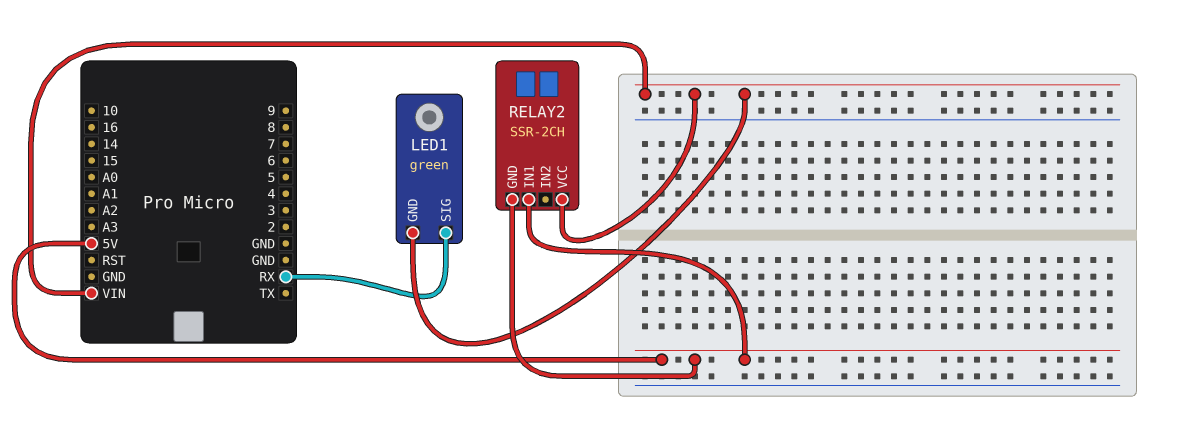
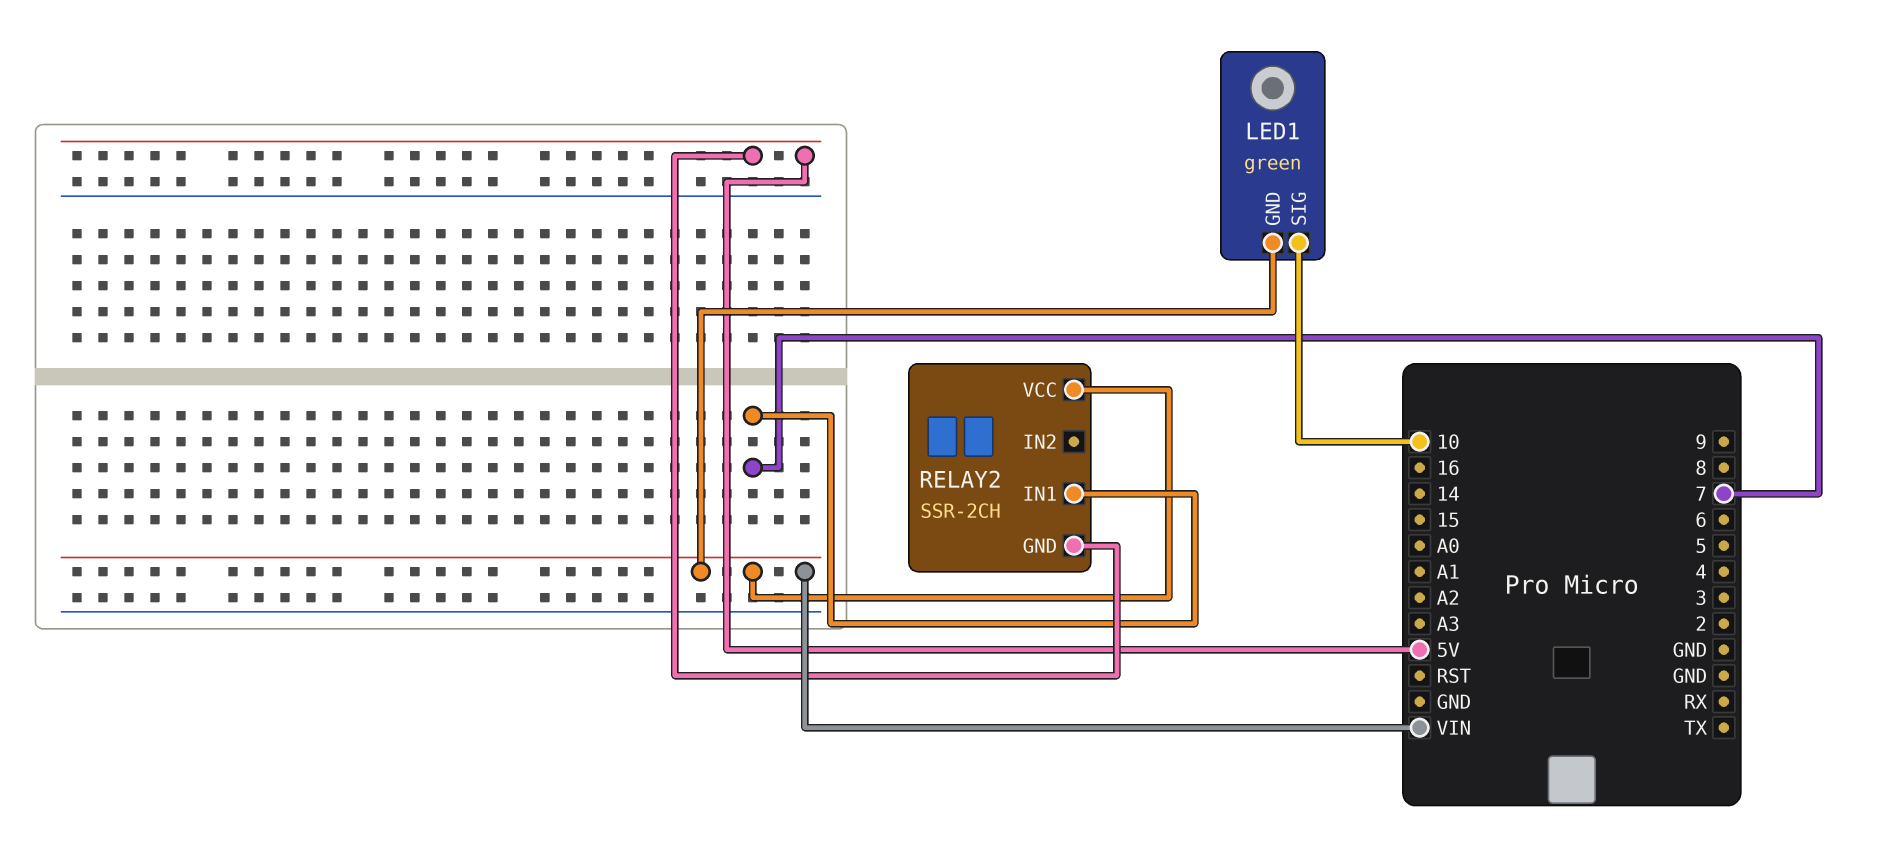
LED1 pin SIG: RX -> 10
RELAY2 pin IN1: 5V -> 7

